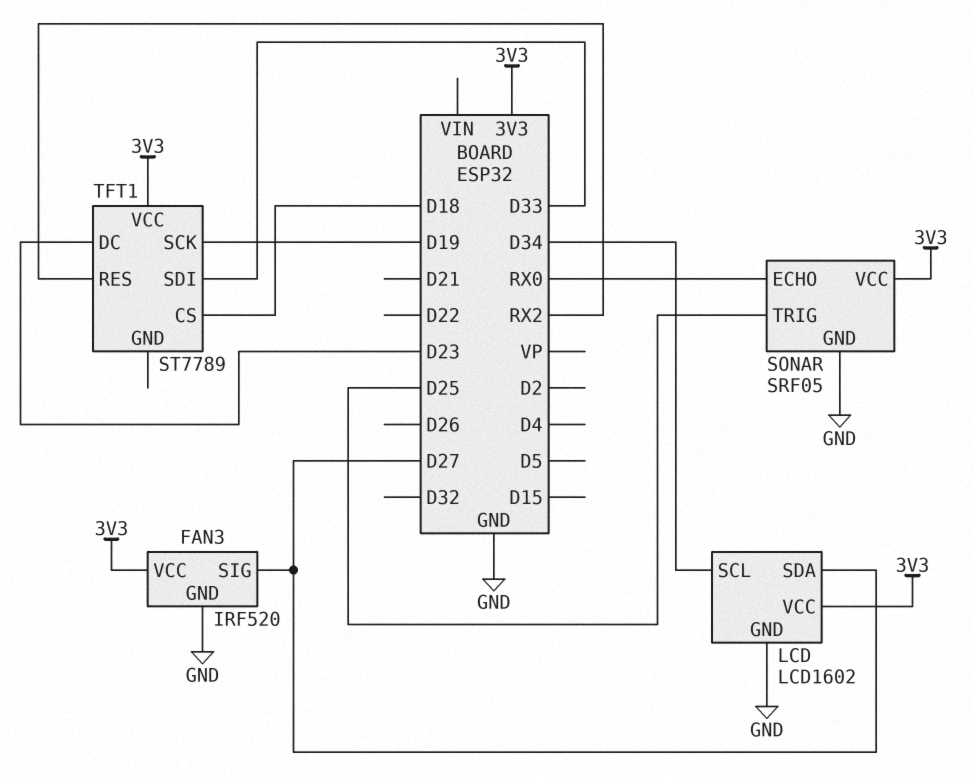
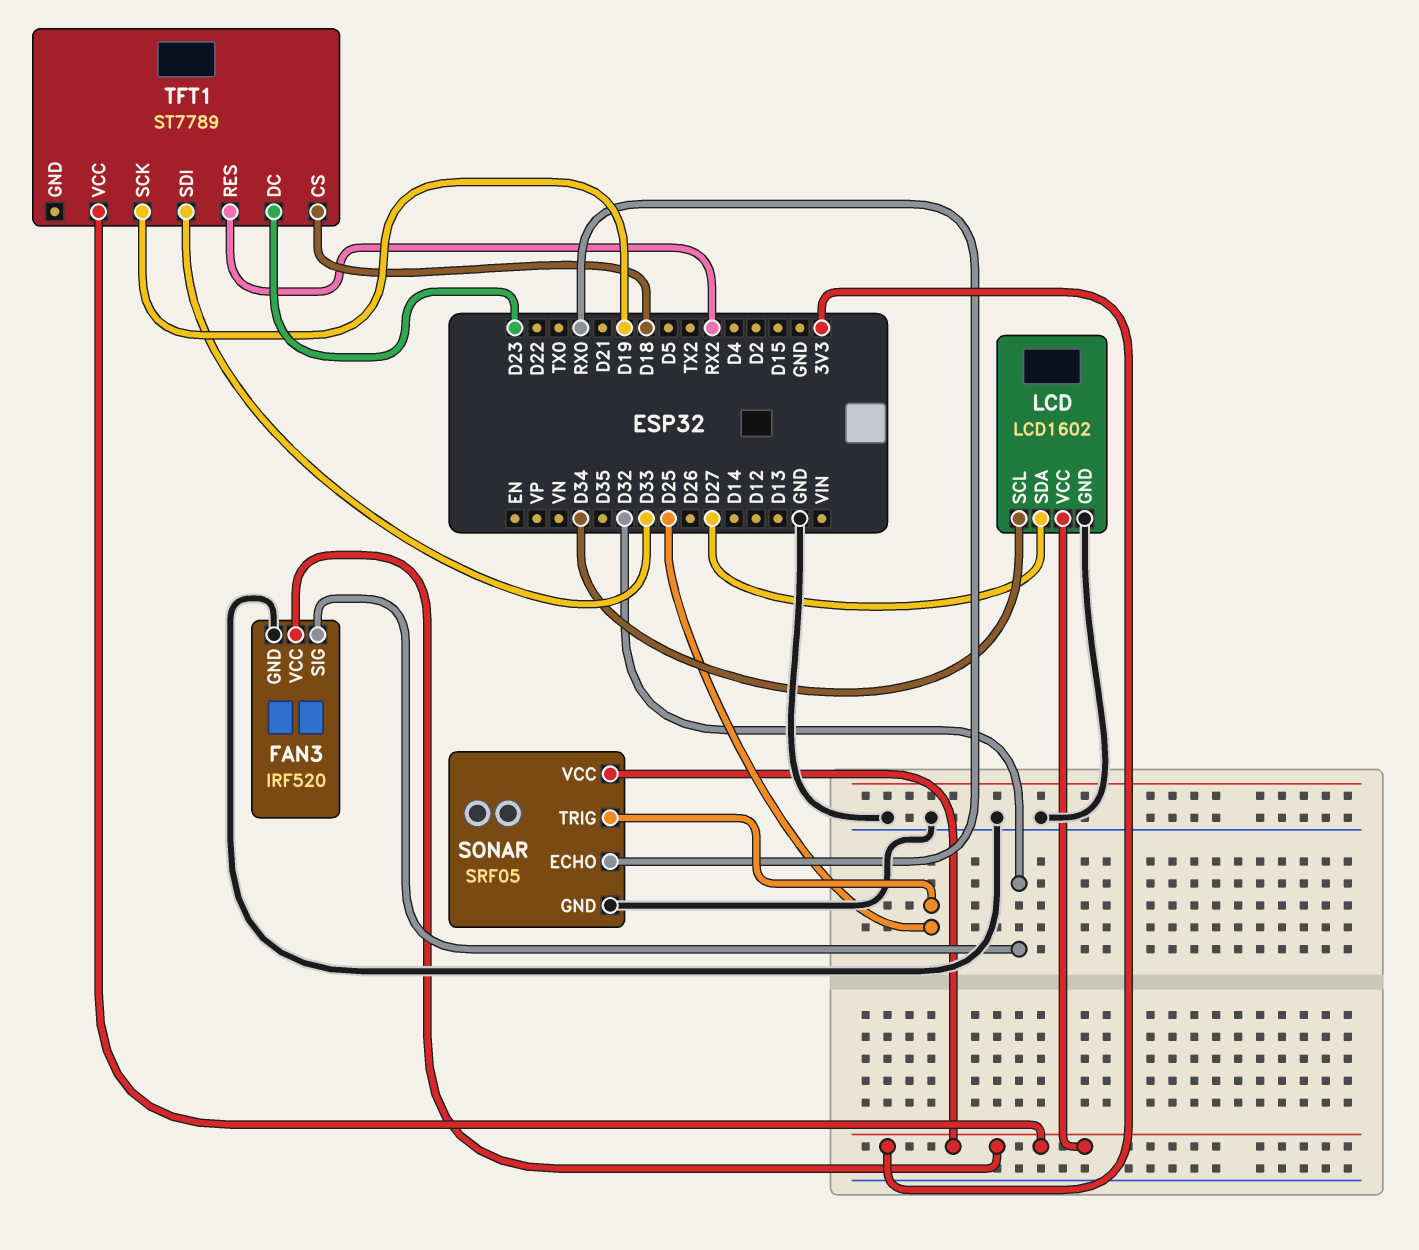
FAN3 pin SIG: D27 -> D32

